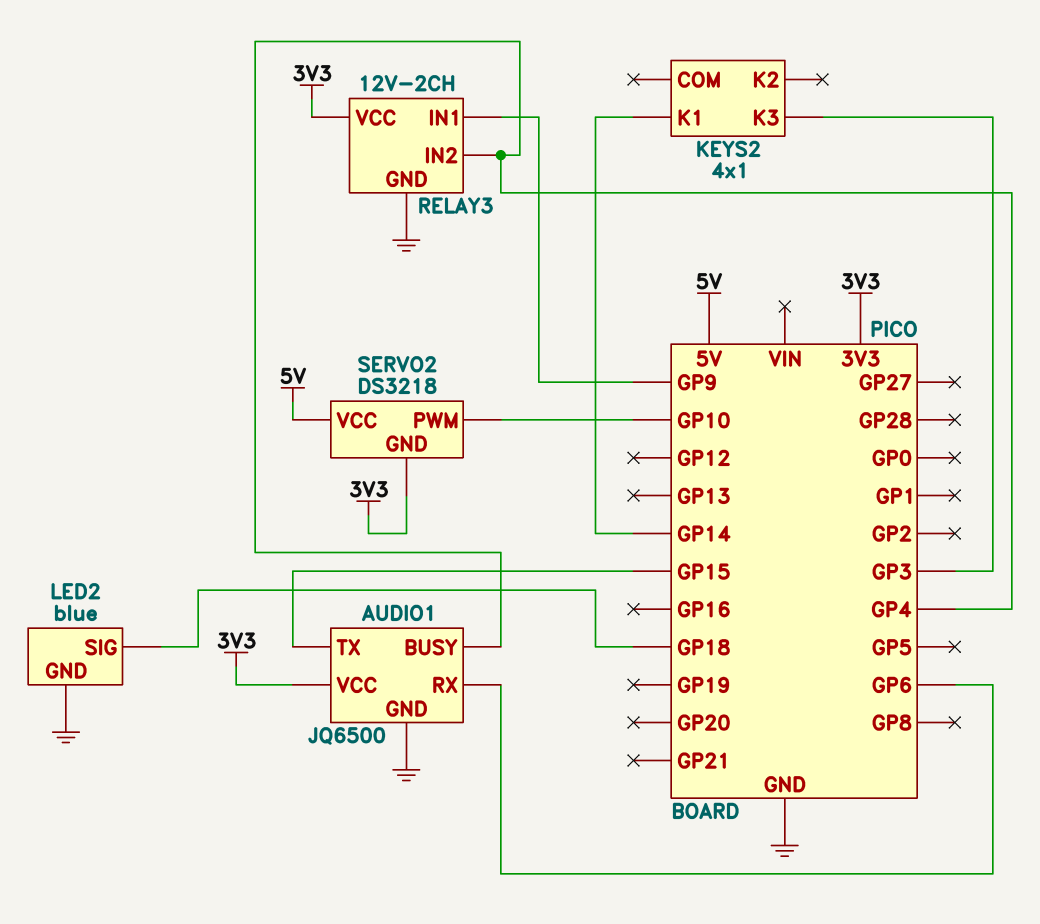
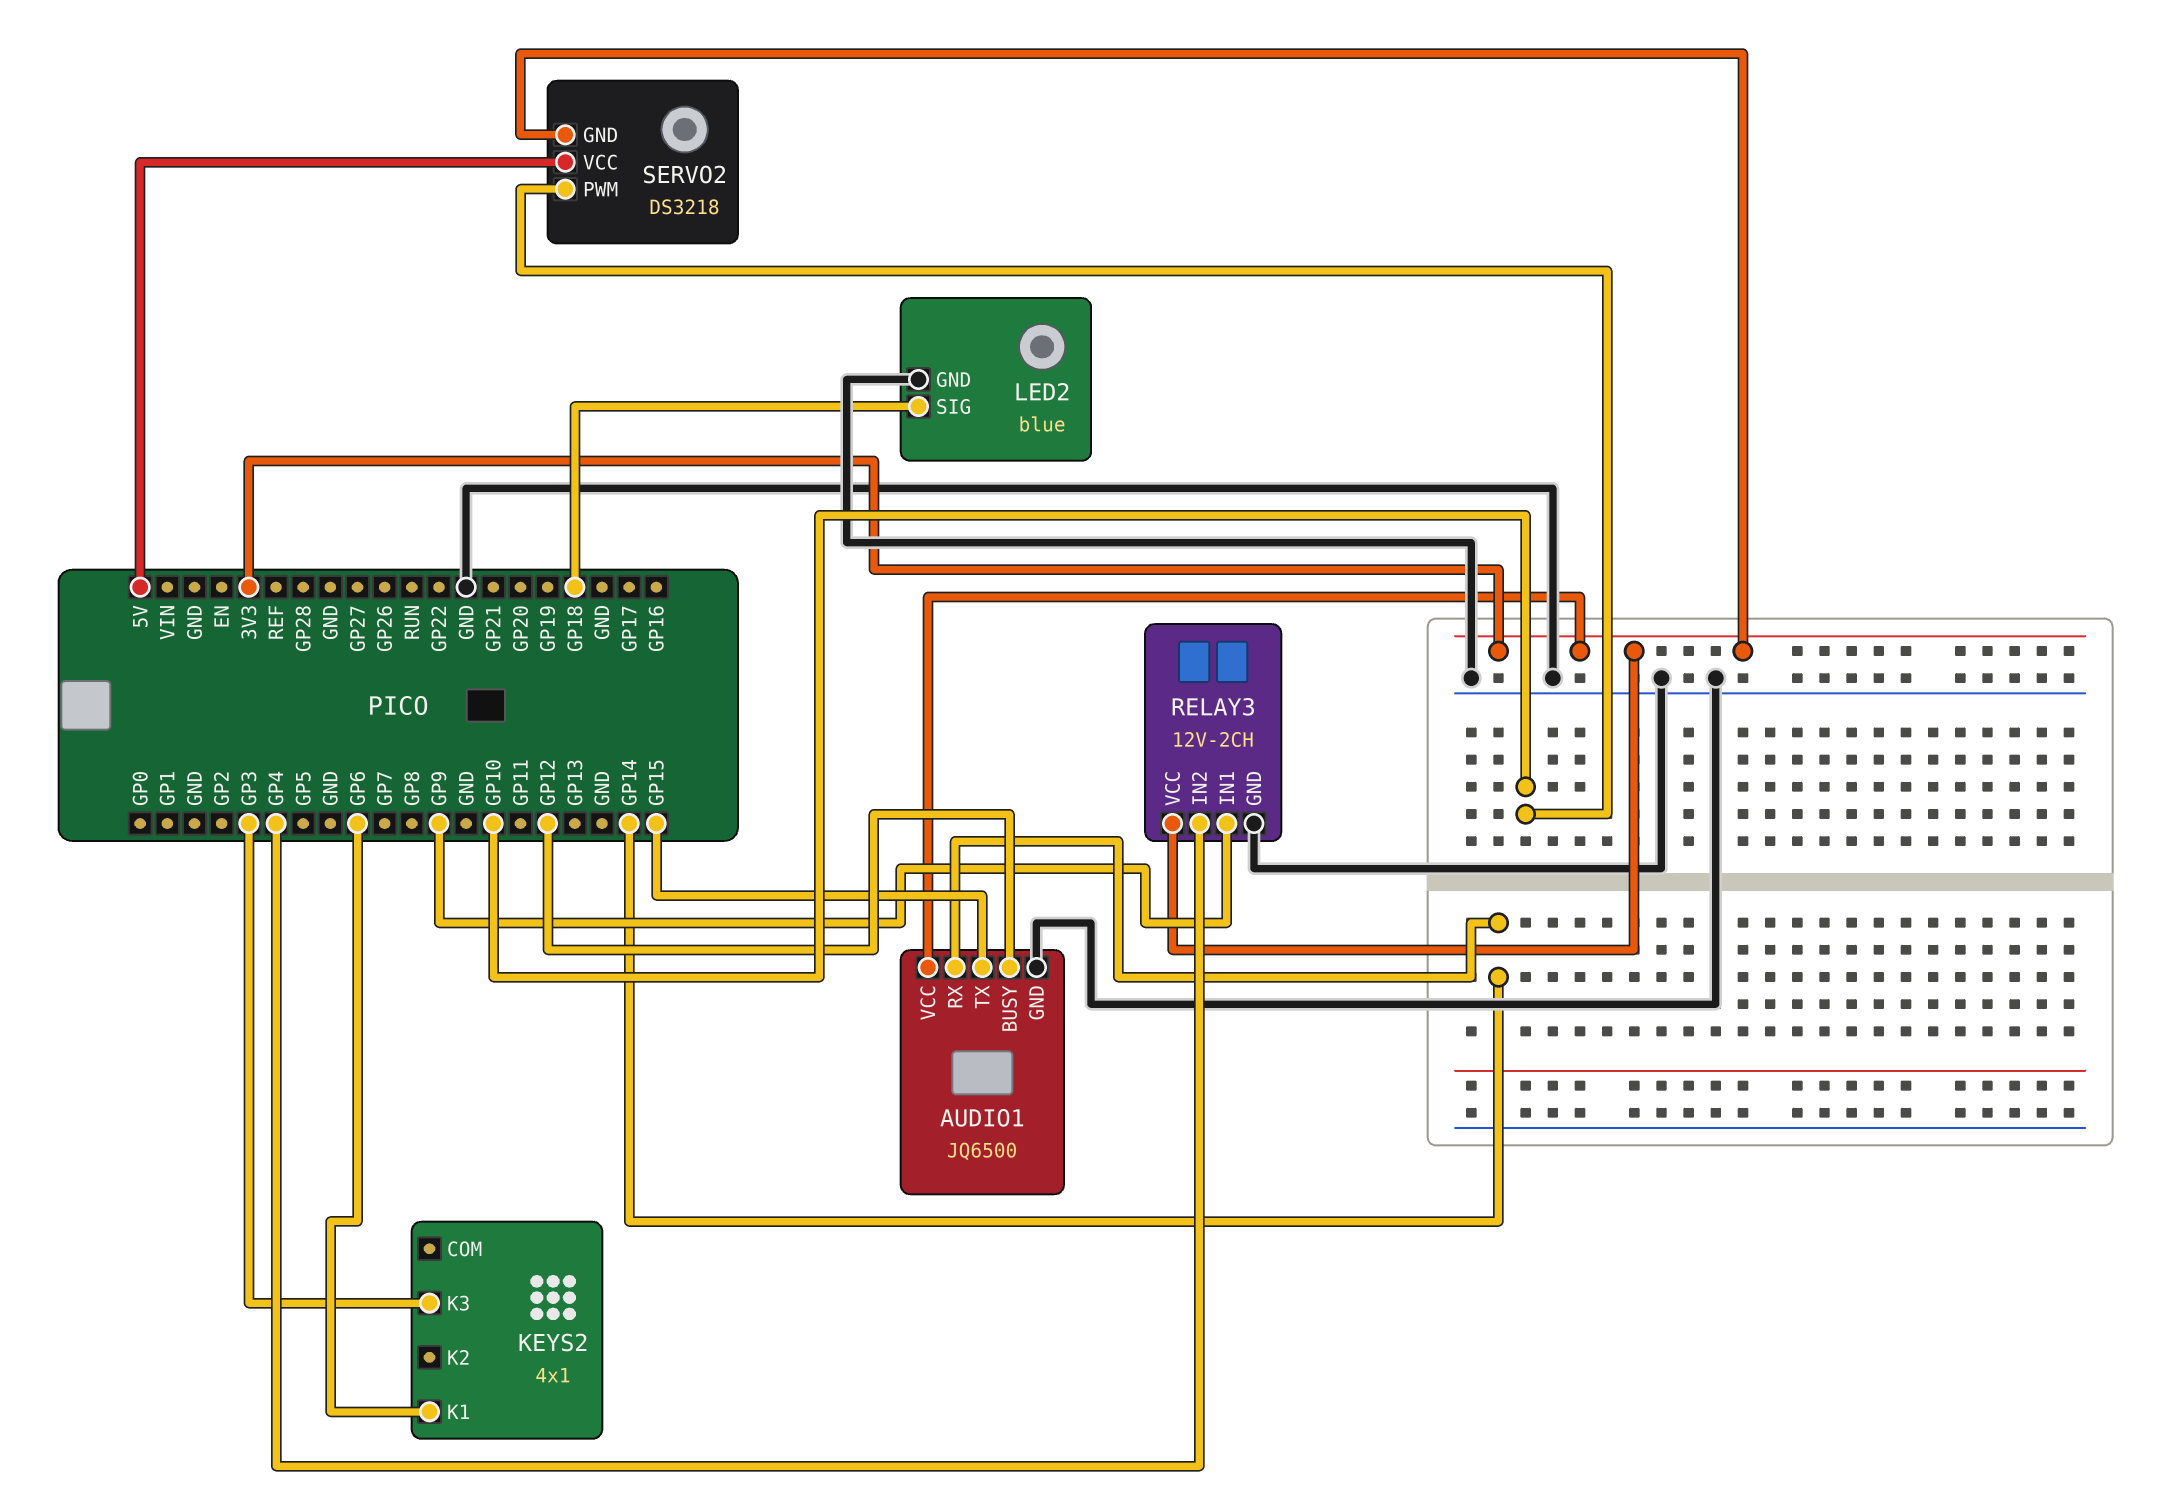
AUDIO1 pin BUSY: GP4 -> GP12
AUDIO1 pin RX: GP6 -> GP14
KEYS2 pin K1: GP14 -> GP6

